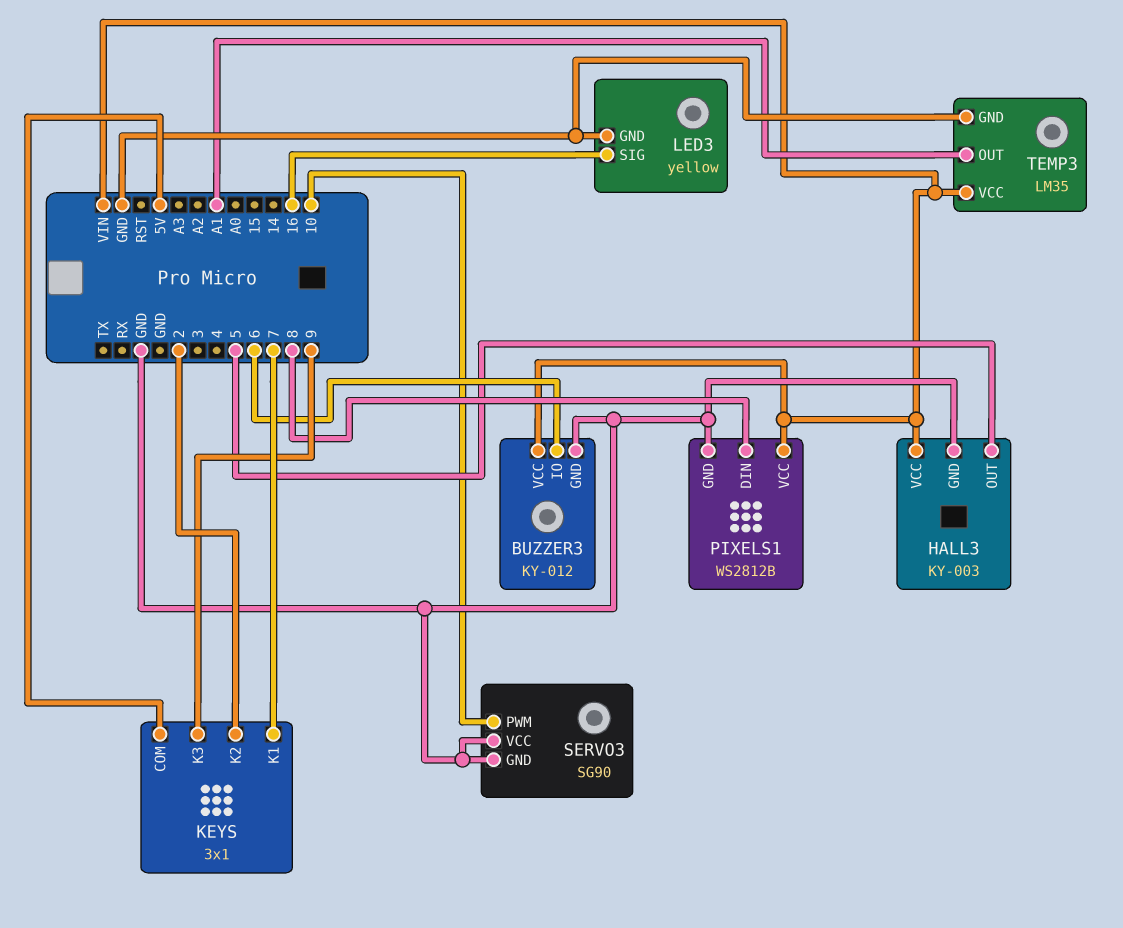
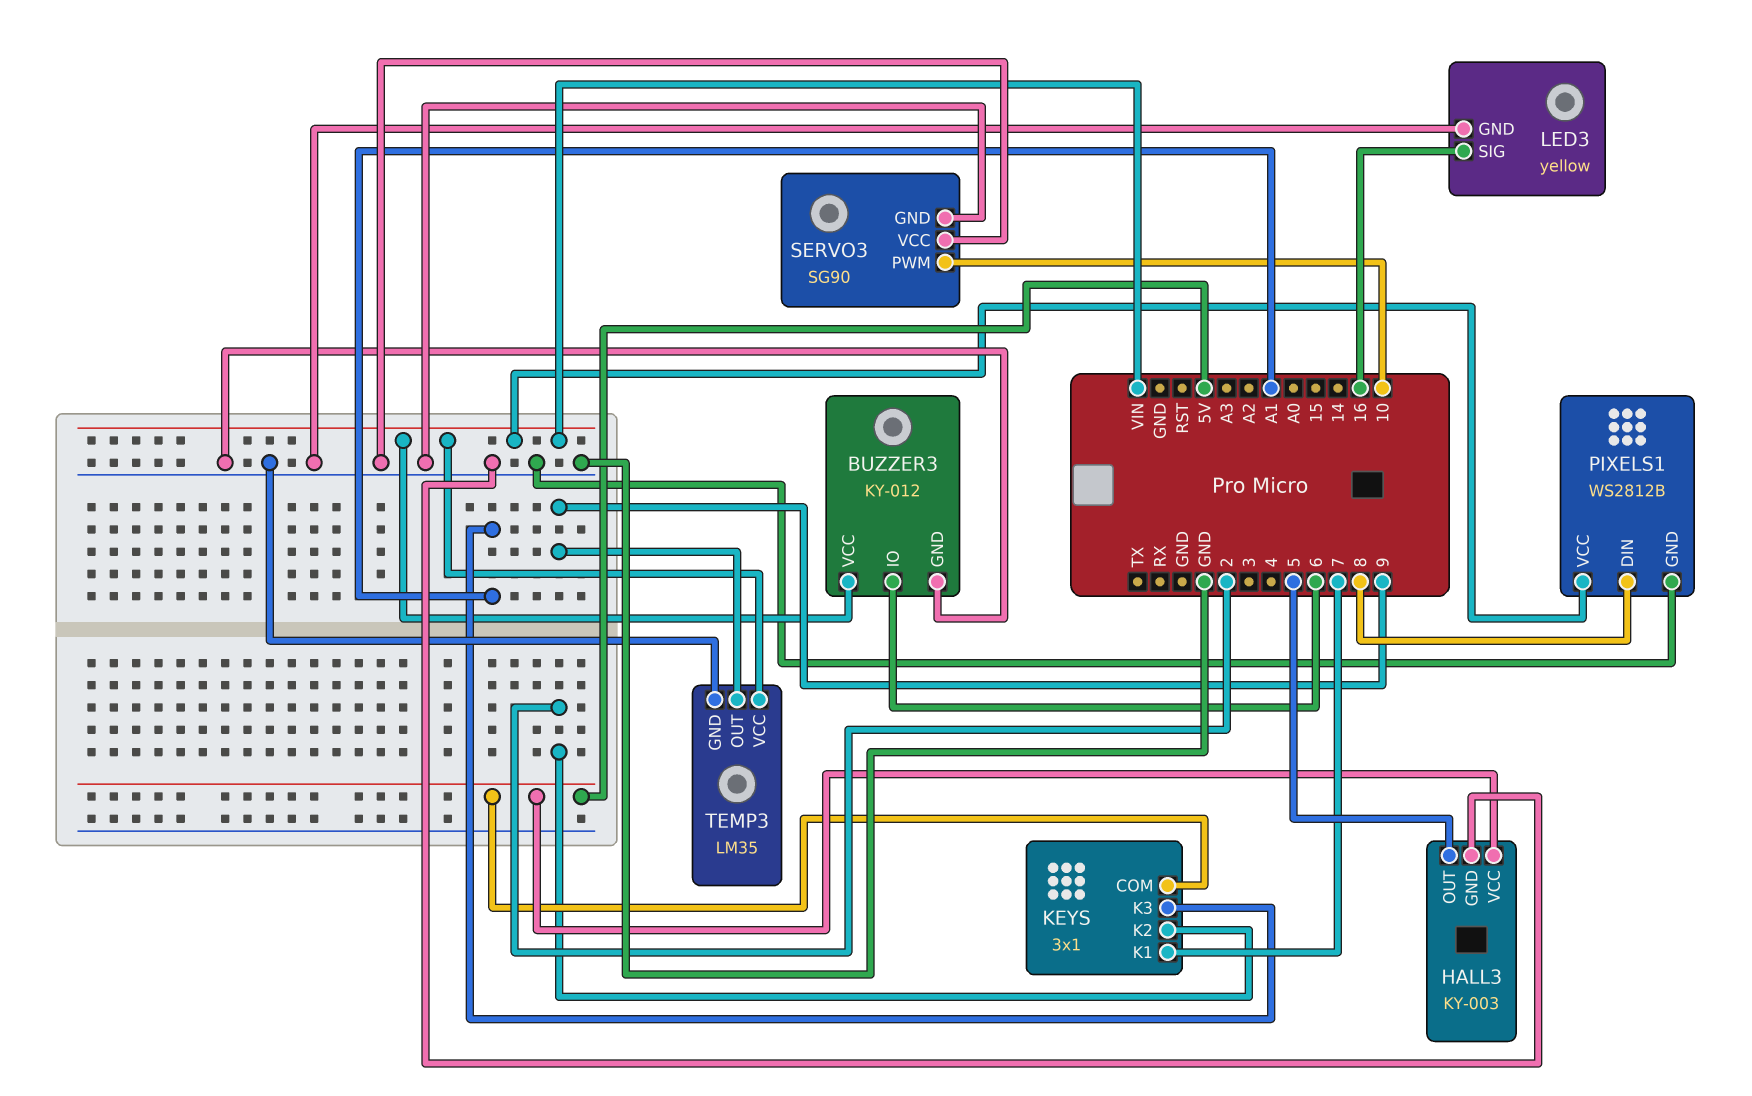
HALL3 pin VCC: VIN -> 5V
KEYS pin K3: 9 -> A1
TEMP3 pin OUT: A1 -> 9

